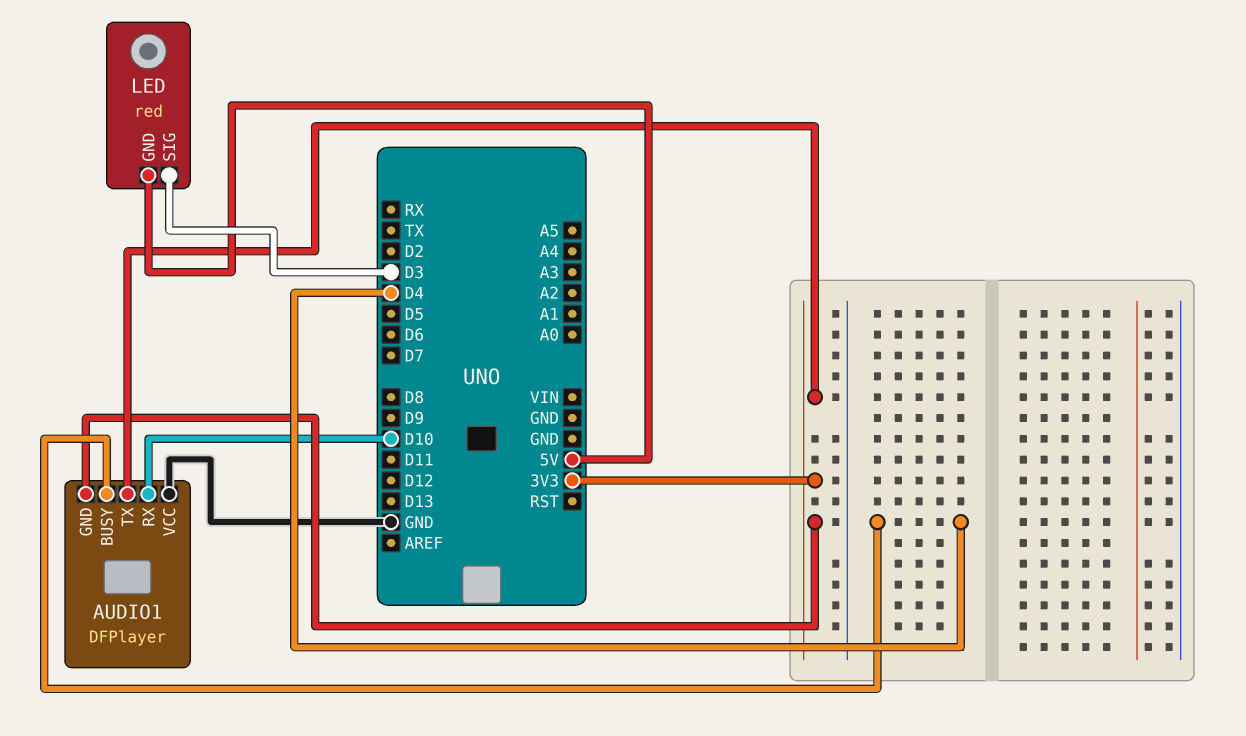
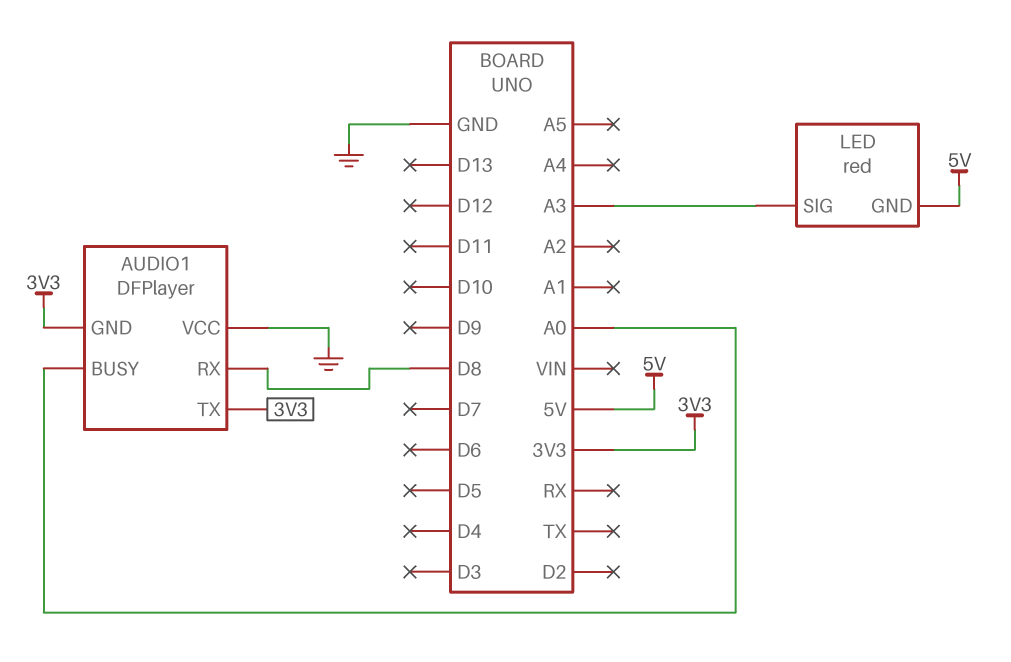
AUDIO1 pin BUSY: D4 -> A0
AUDIO1 pin RX: D10 -> D8
LED pin SIG: D3 -> A3

